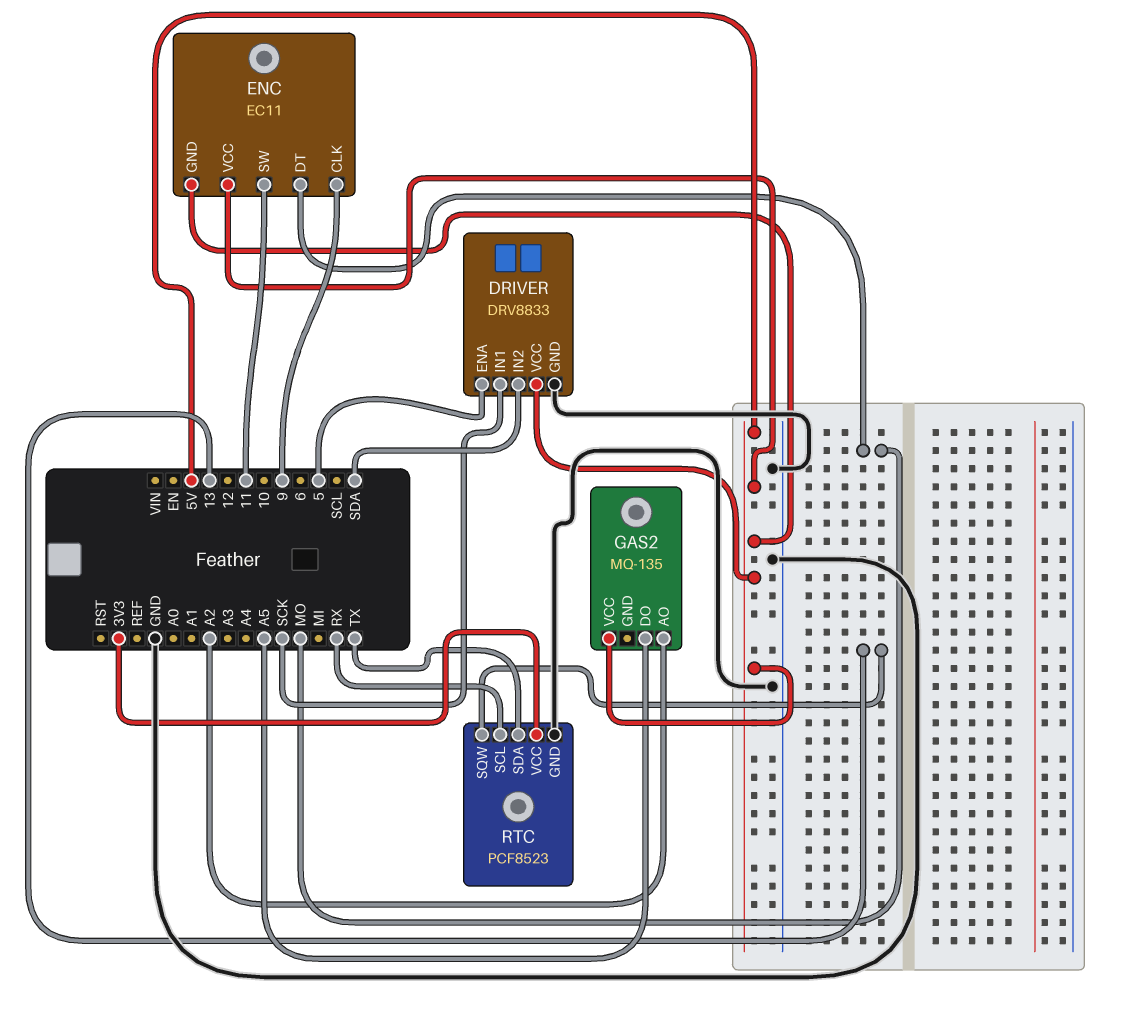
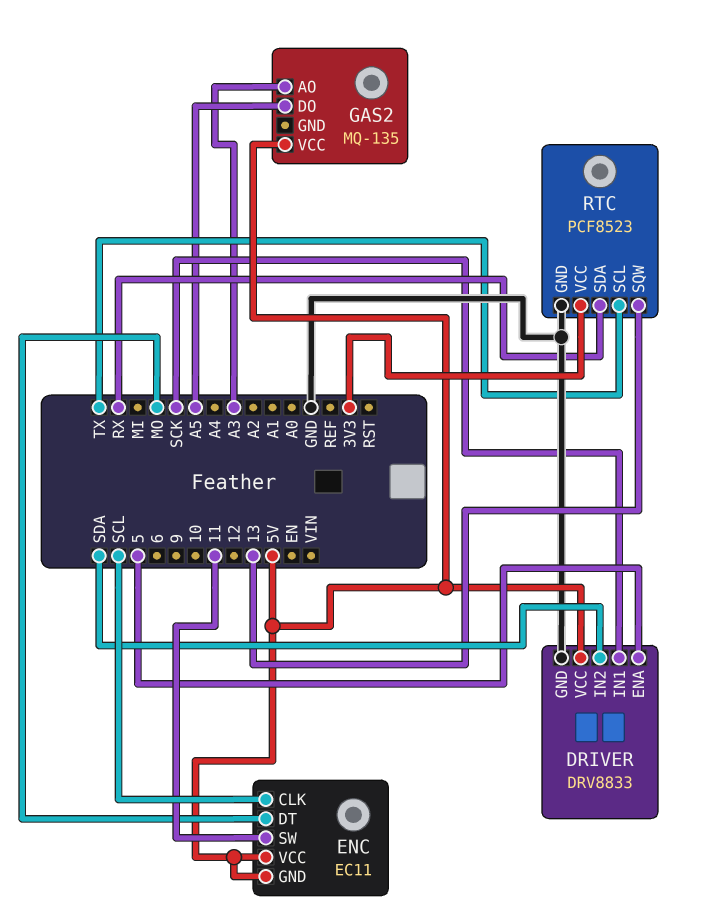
ENC pin CLK: 9 -> SCL
GAS2 pin AO: A2 -> A3
RTC pin SCL: RX -> TX
RTC pin SDA: TX -> RX

